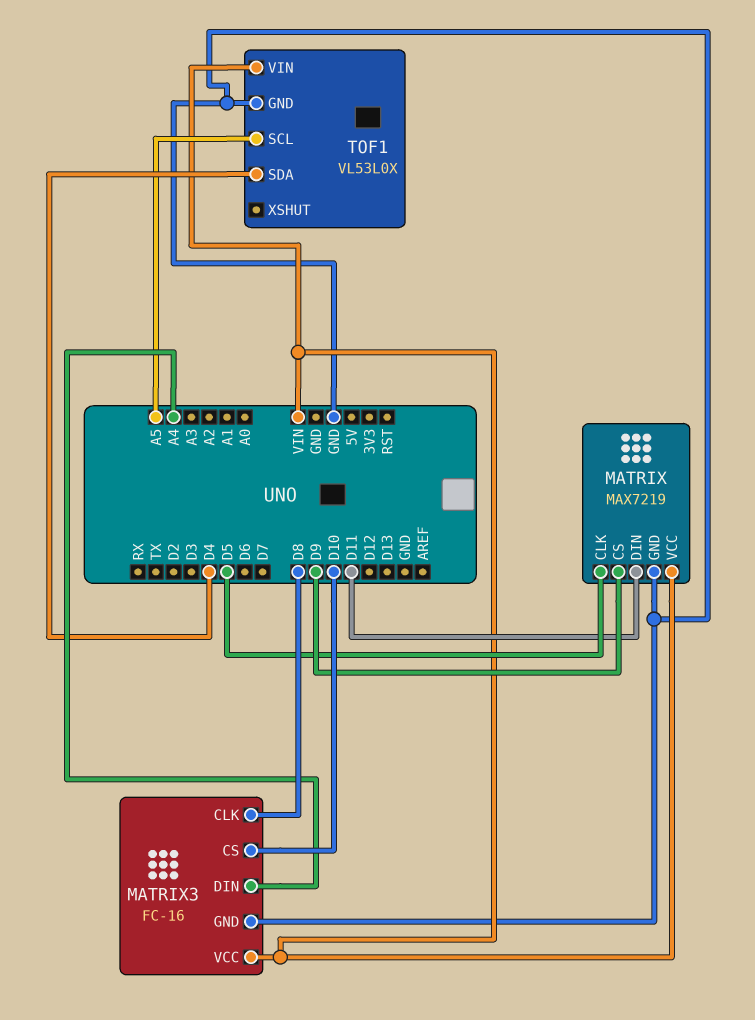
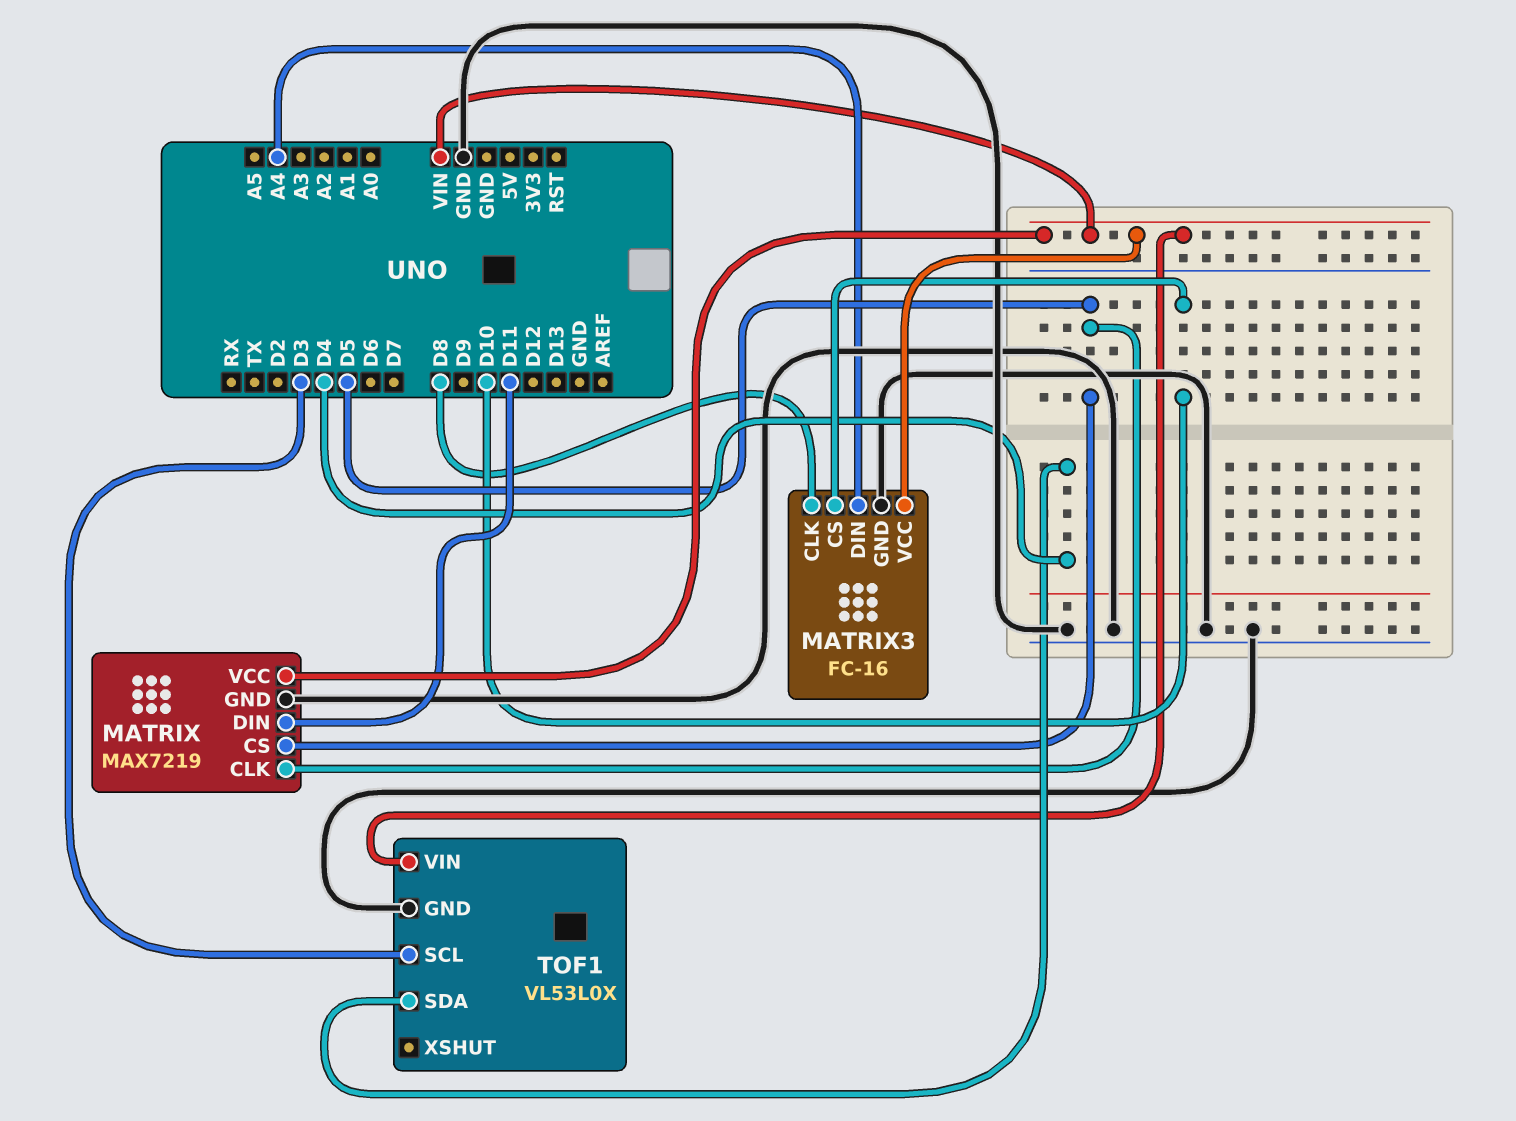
MATRIX pin CS: D9 -> D5
TOF1 pin SCL: A5 -> D3

